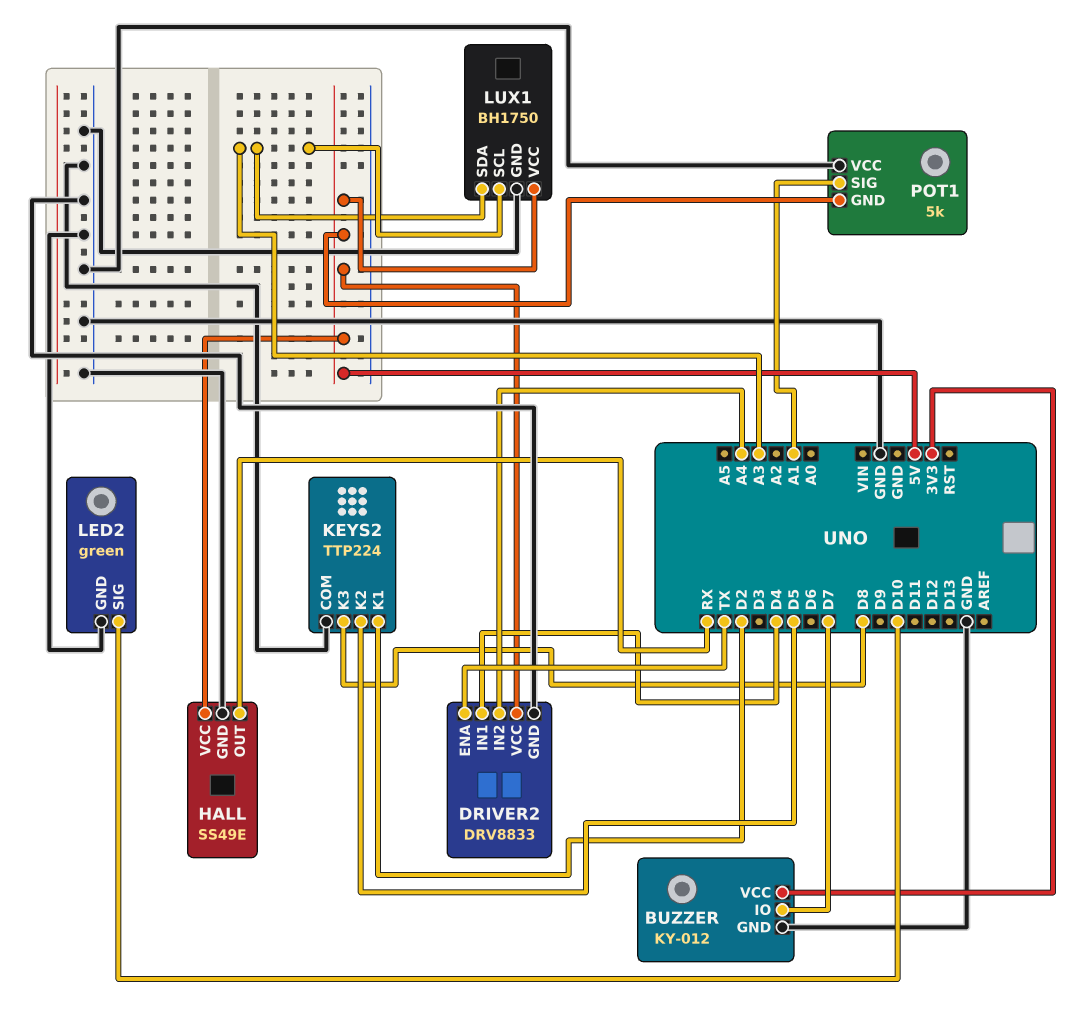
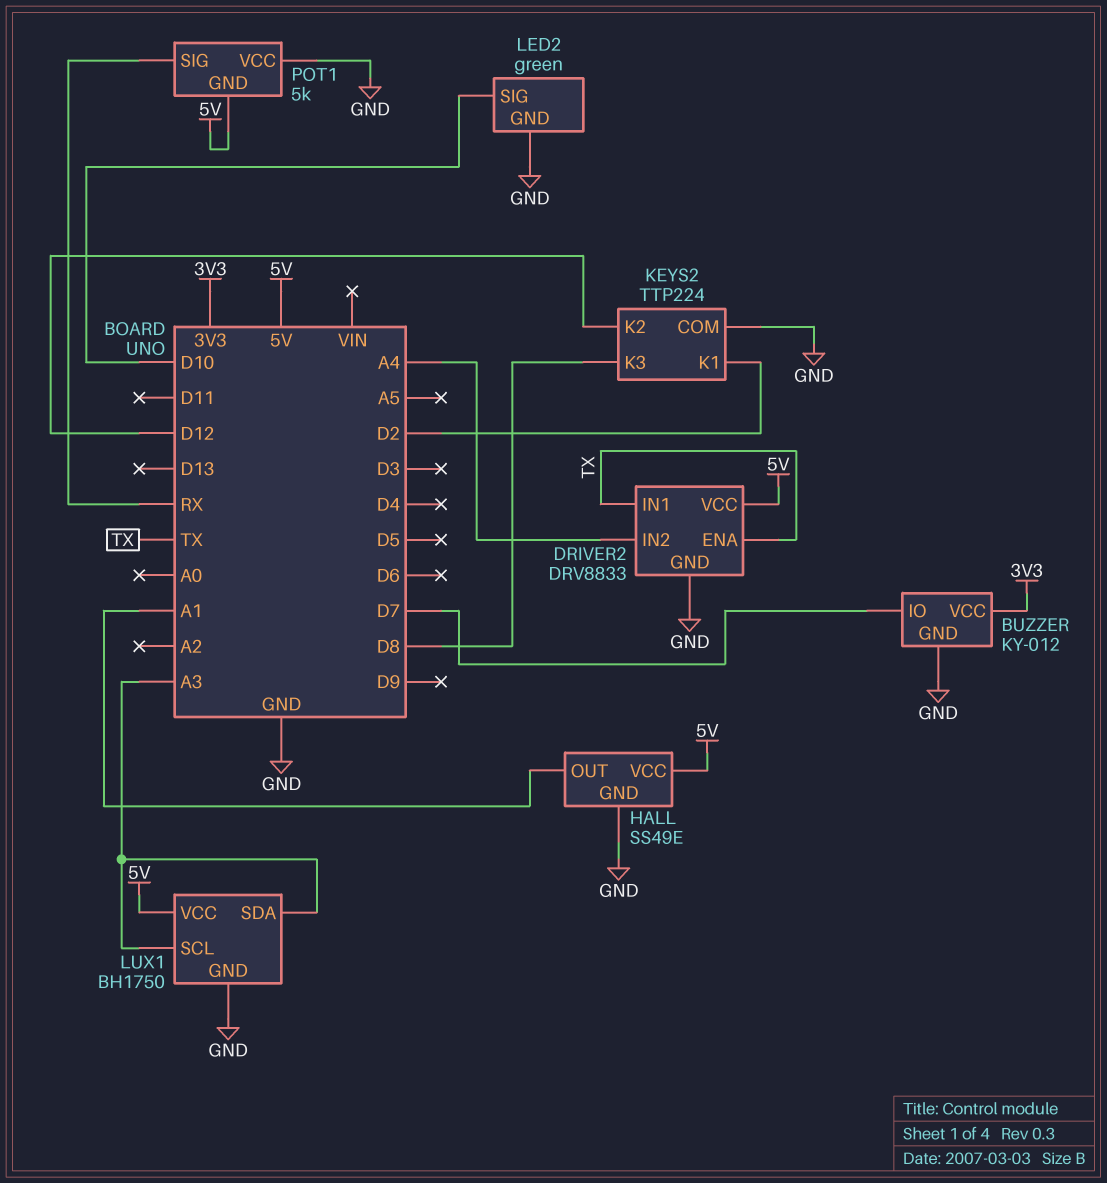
DRIVER2 pin IN1: D4 -> TX
HALL pin OUT: RX -> A1
KEYS2 pin K2: D5 -> D12
POT1 pin SIG: A1 -> RX

